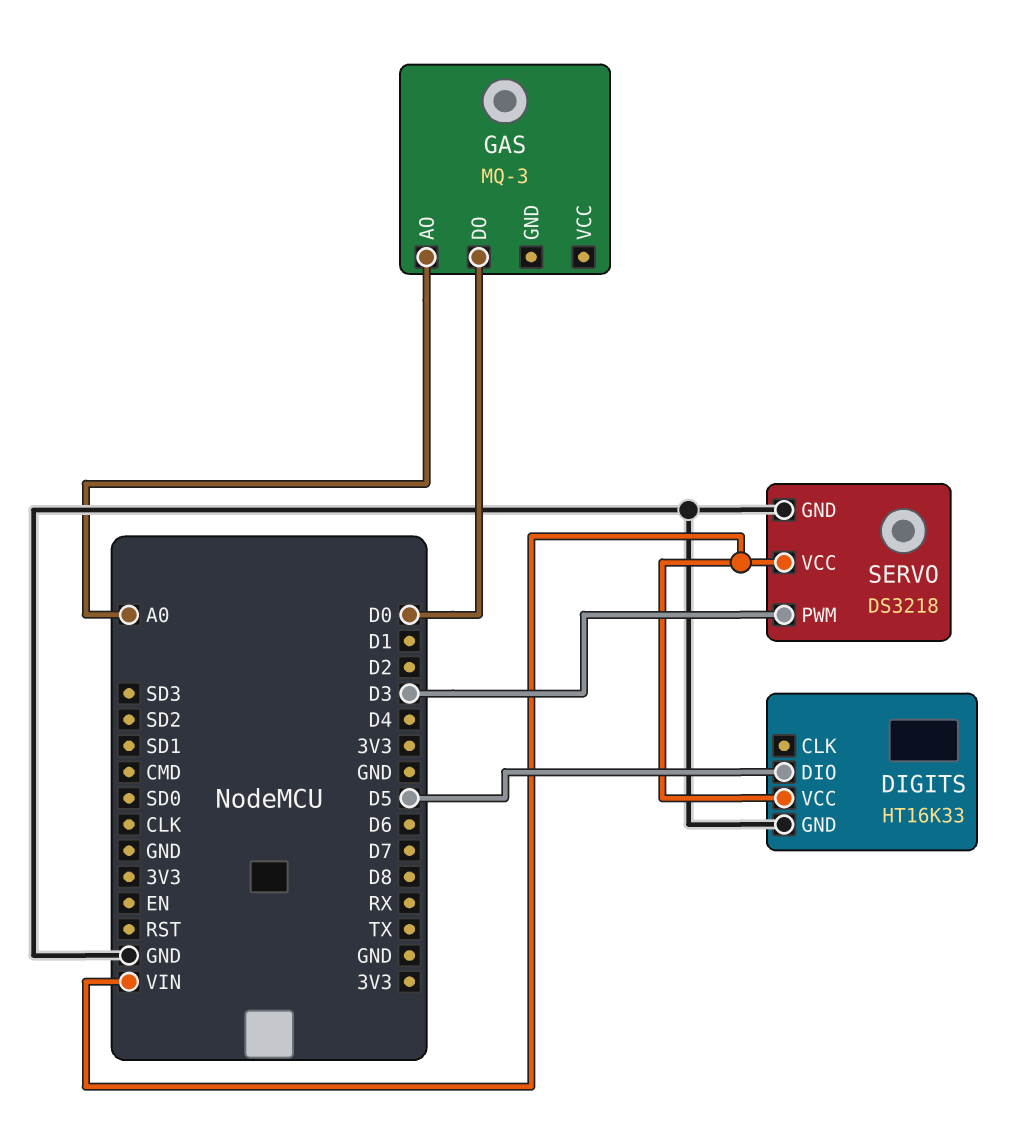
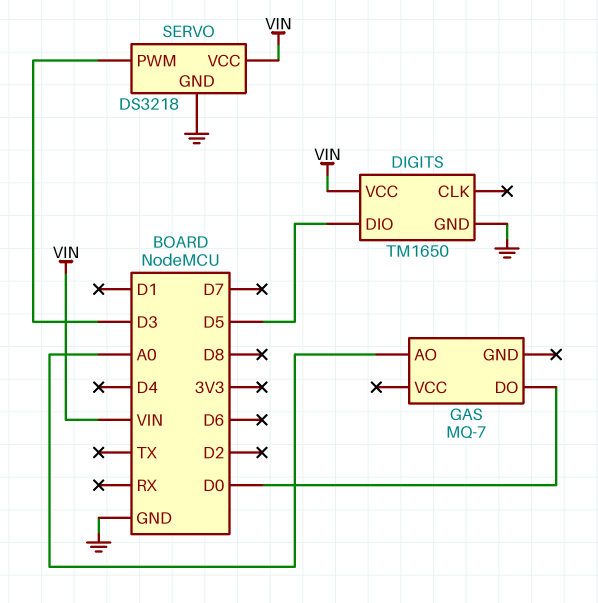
DIGITS: HT16K33 -> TM1650
GAS: MQ-3 -> MQ-7

